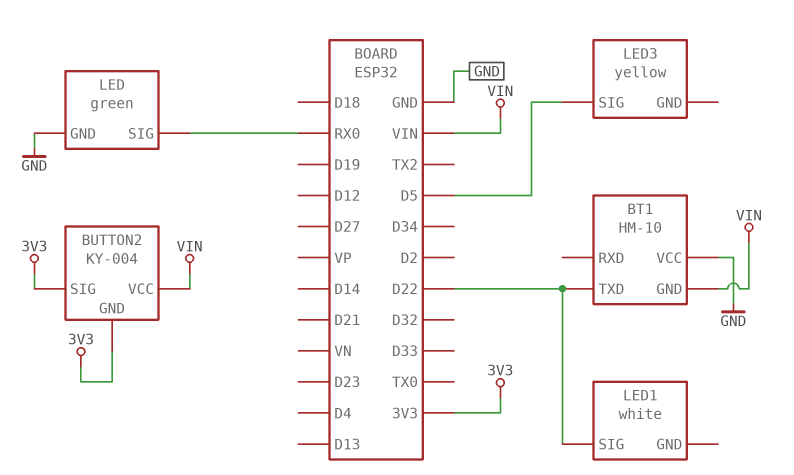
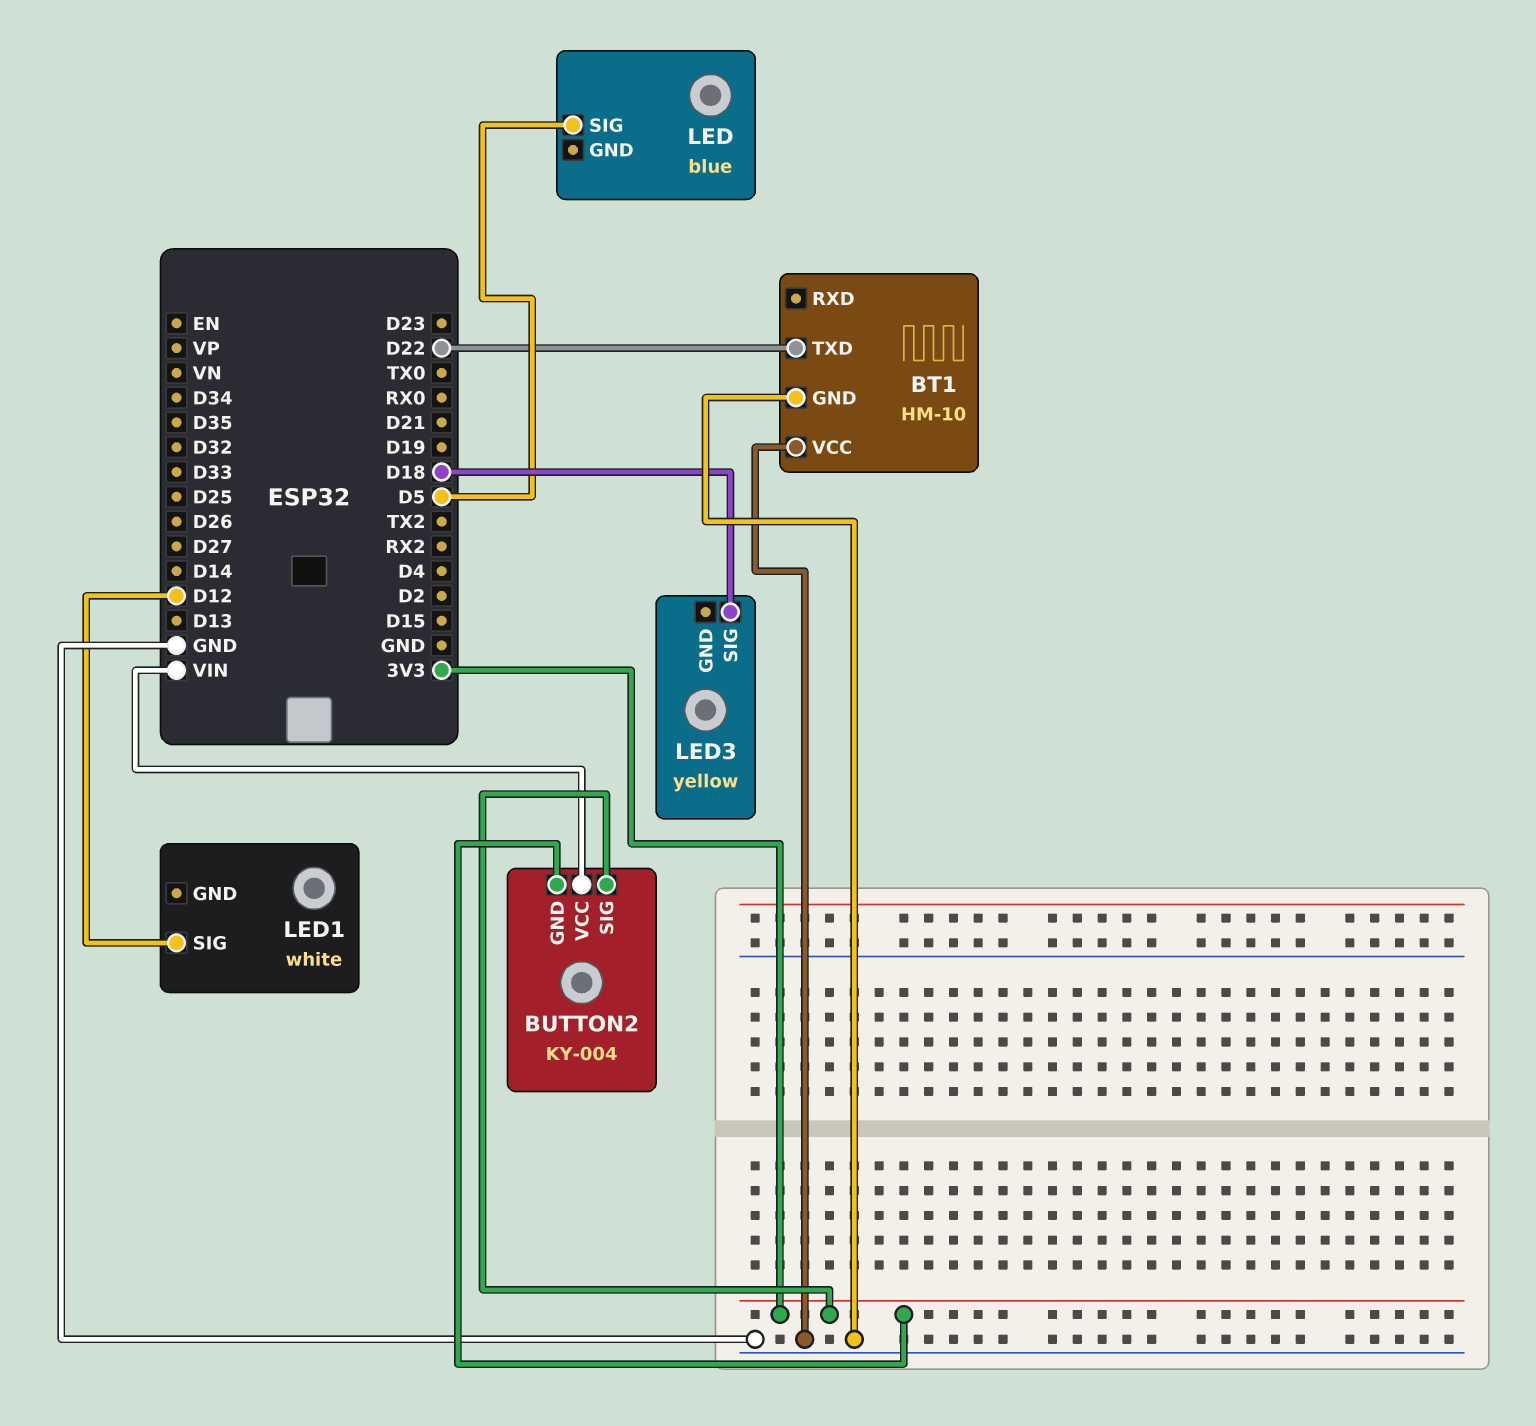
BT1 pin GND: VIN -> GND
LED: green -> blue
LED pin GND: GND -> none
LED pin SIG: RX0 -> D5
LED1 pin SIG: D22 -> D12
LED3 pin SIG: D5 -> D18

